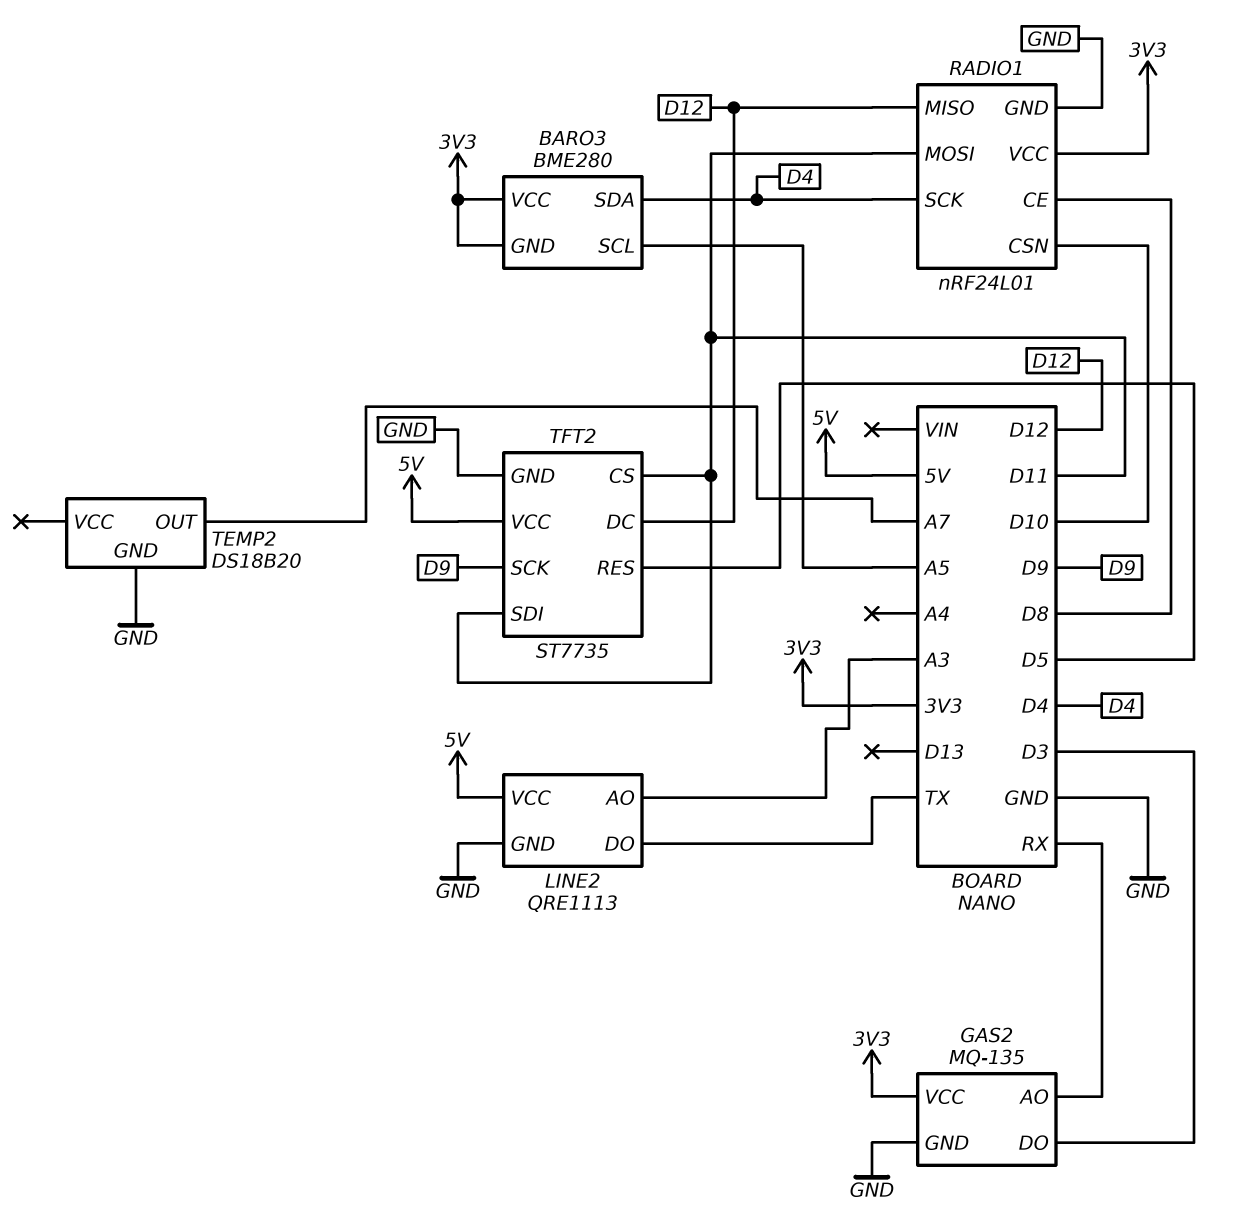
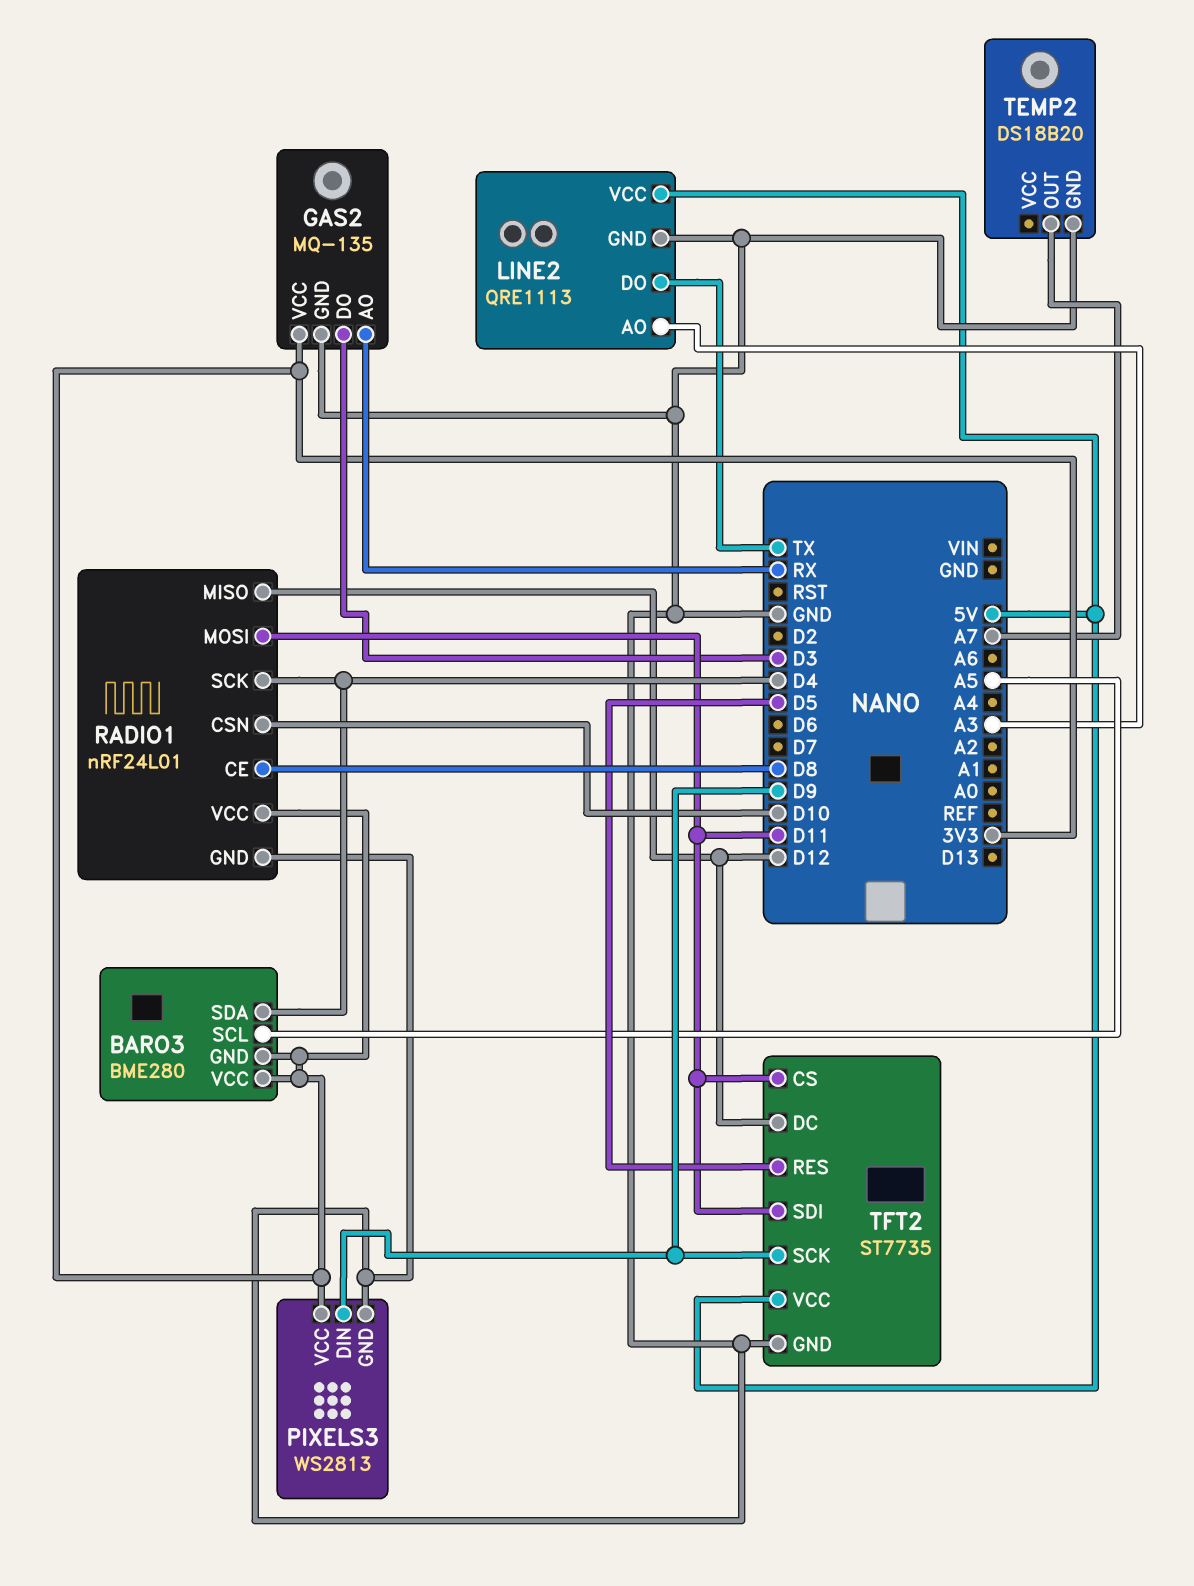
PIXELS3: none -> WS2813
PIXELS3 pin DIN: none -> D9
PIXELS3 pin GND: none -> GND
PIXELS3 pin VCC: none -> 3V3

